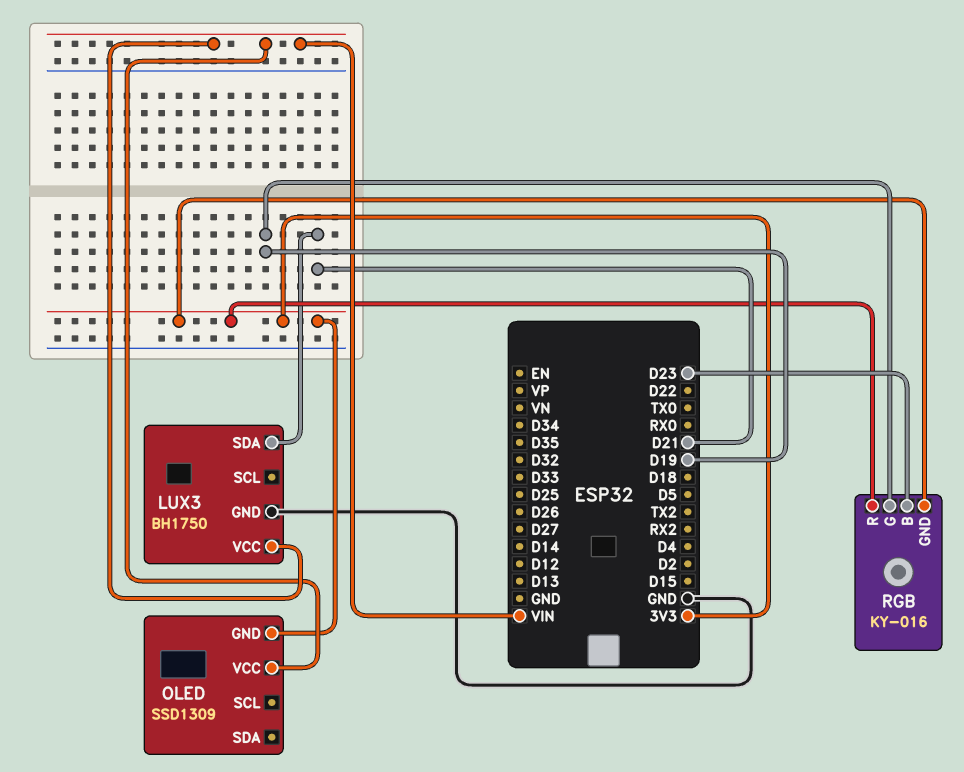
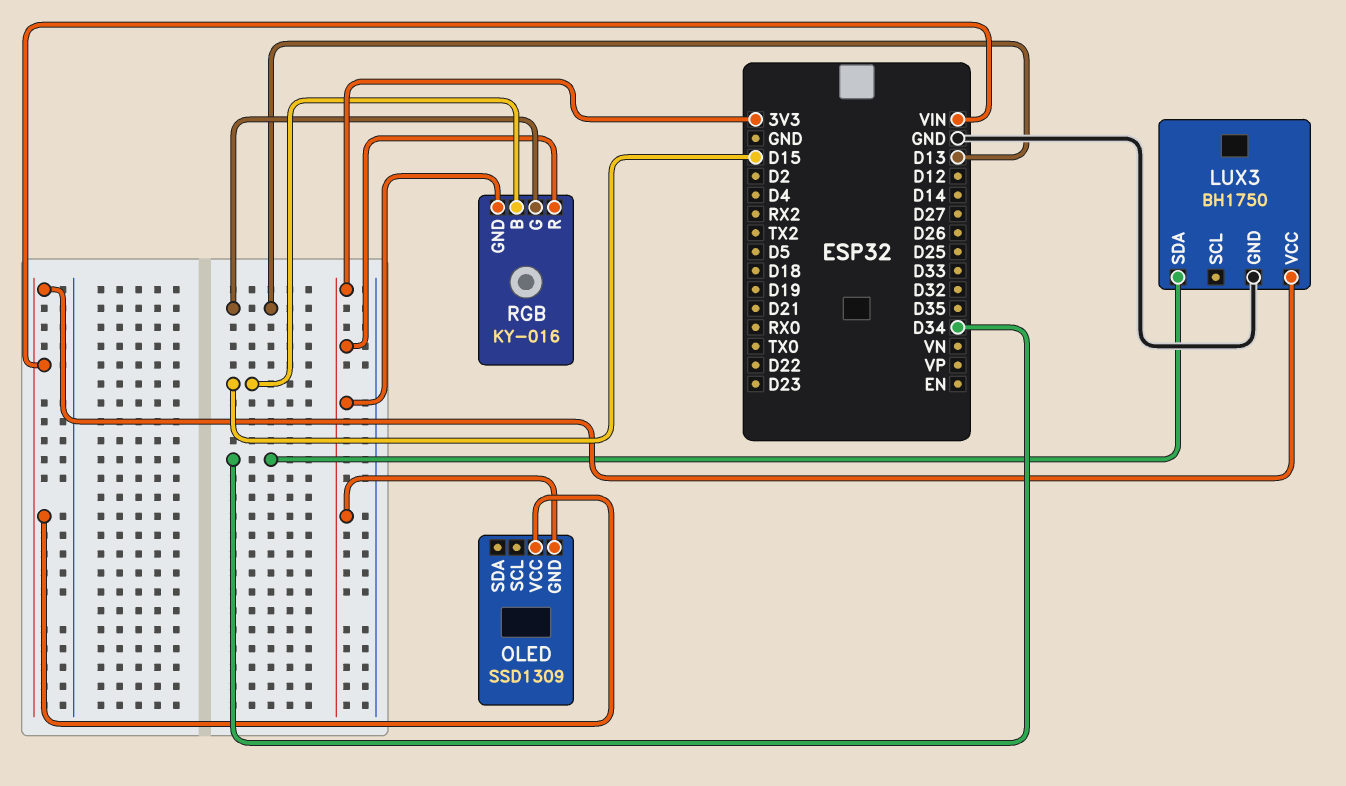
LUX3 pin SDA: D21 -> D34
RGB pin B: D23 -> D15
RGB pin G: D19 -> D13

